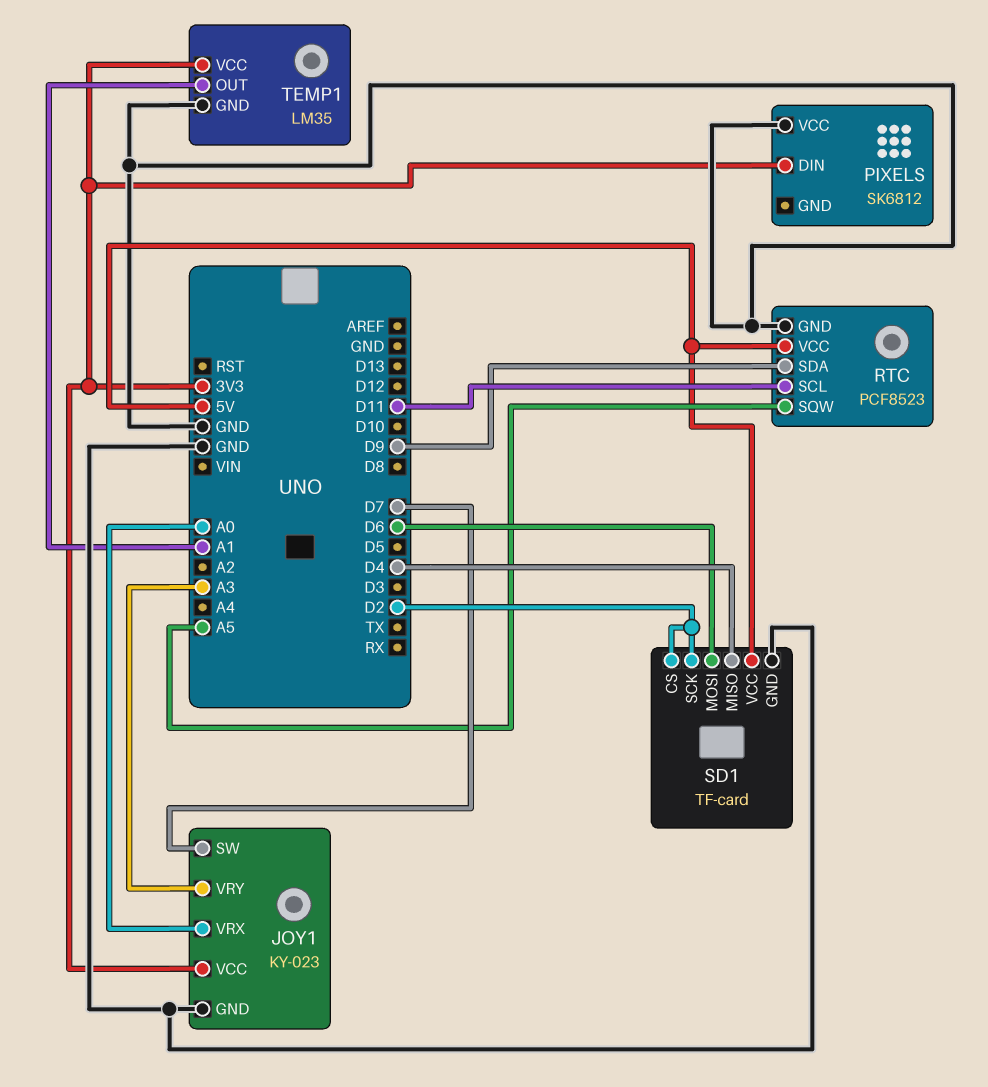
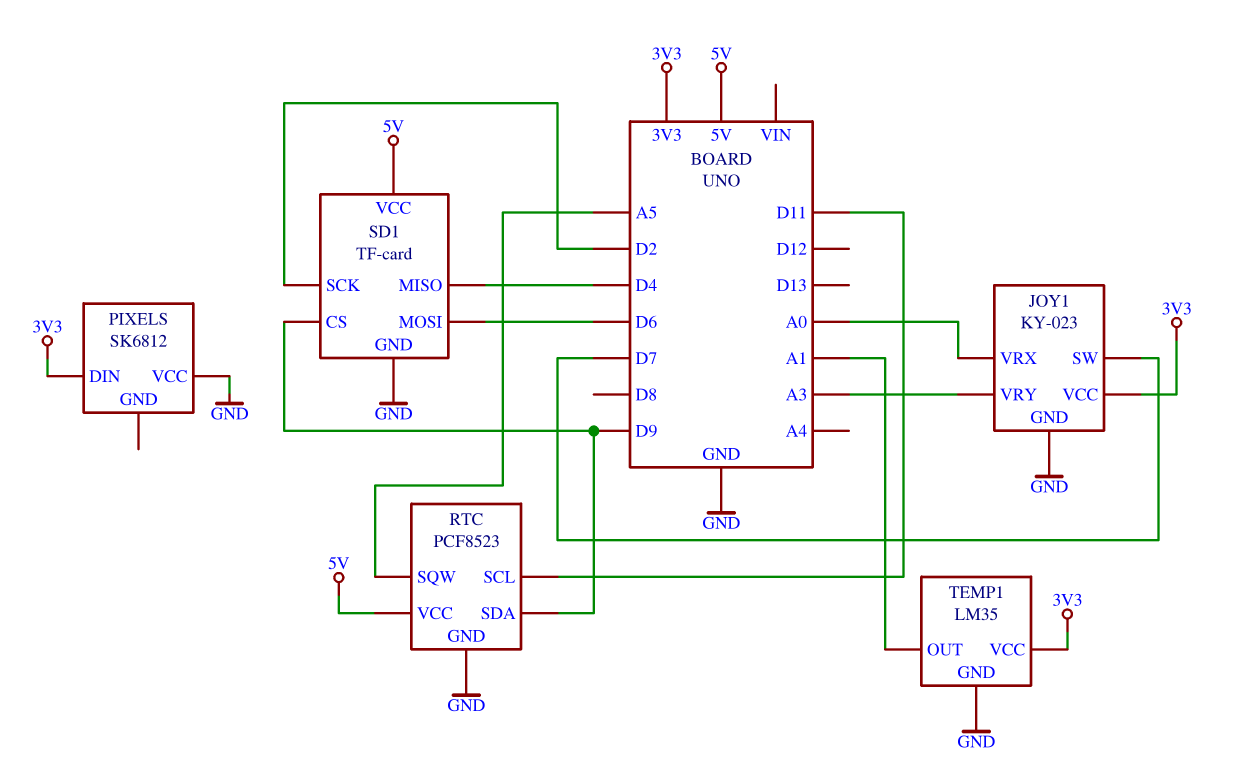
SD1 pin CS: D2 -> D9

